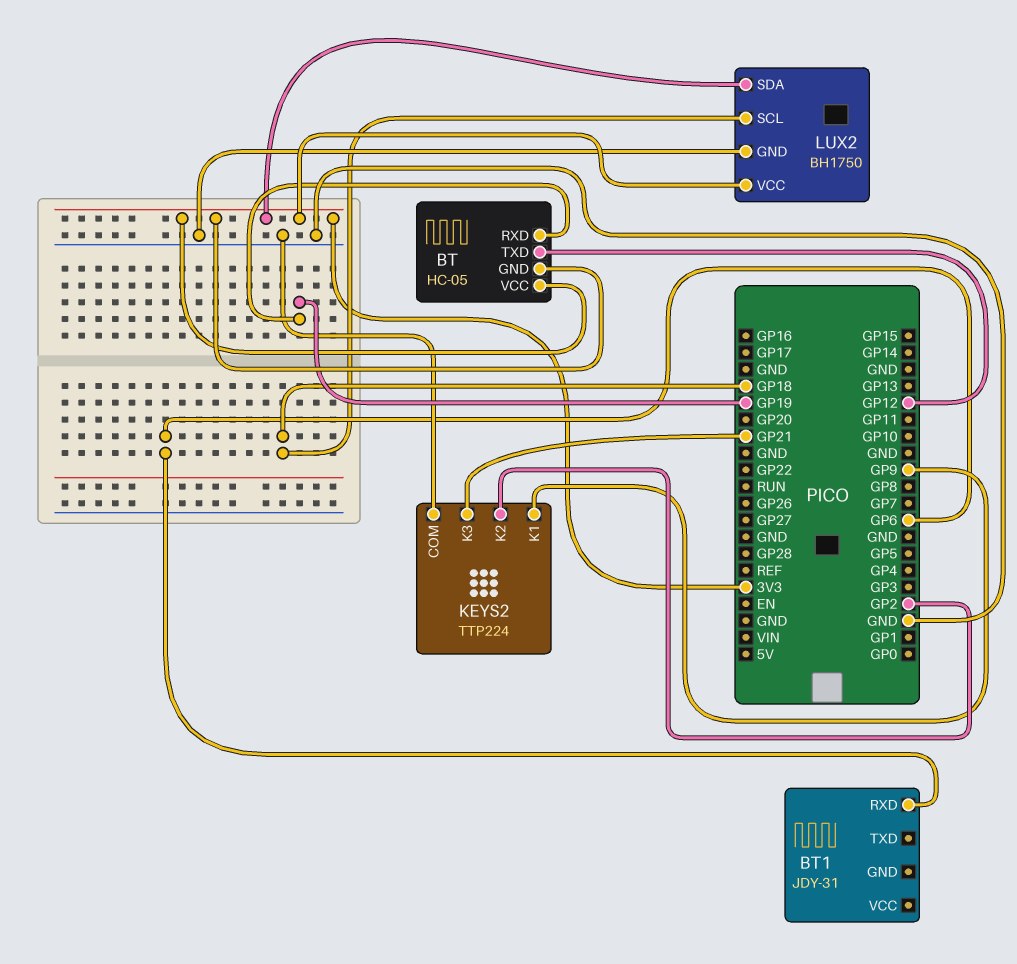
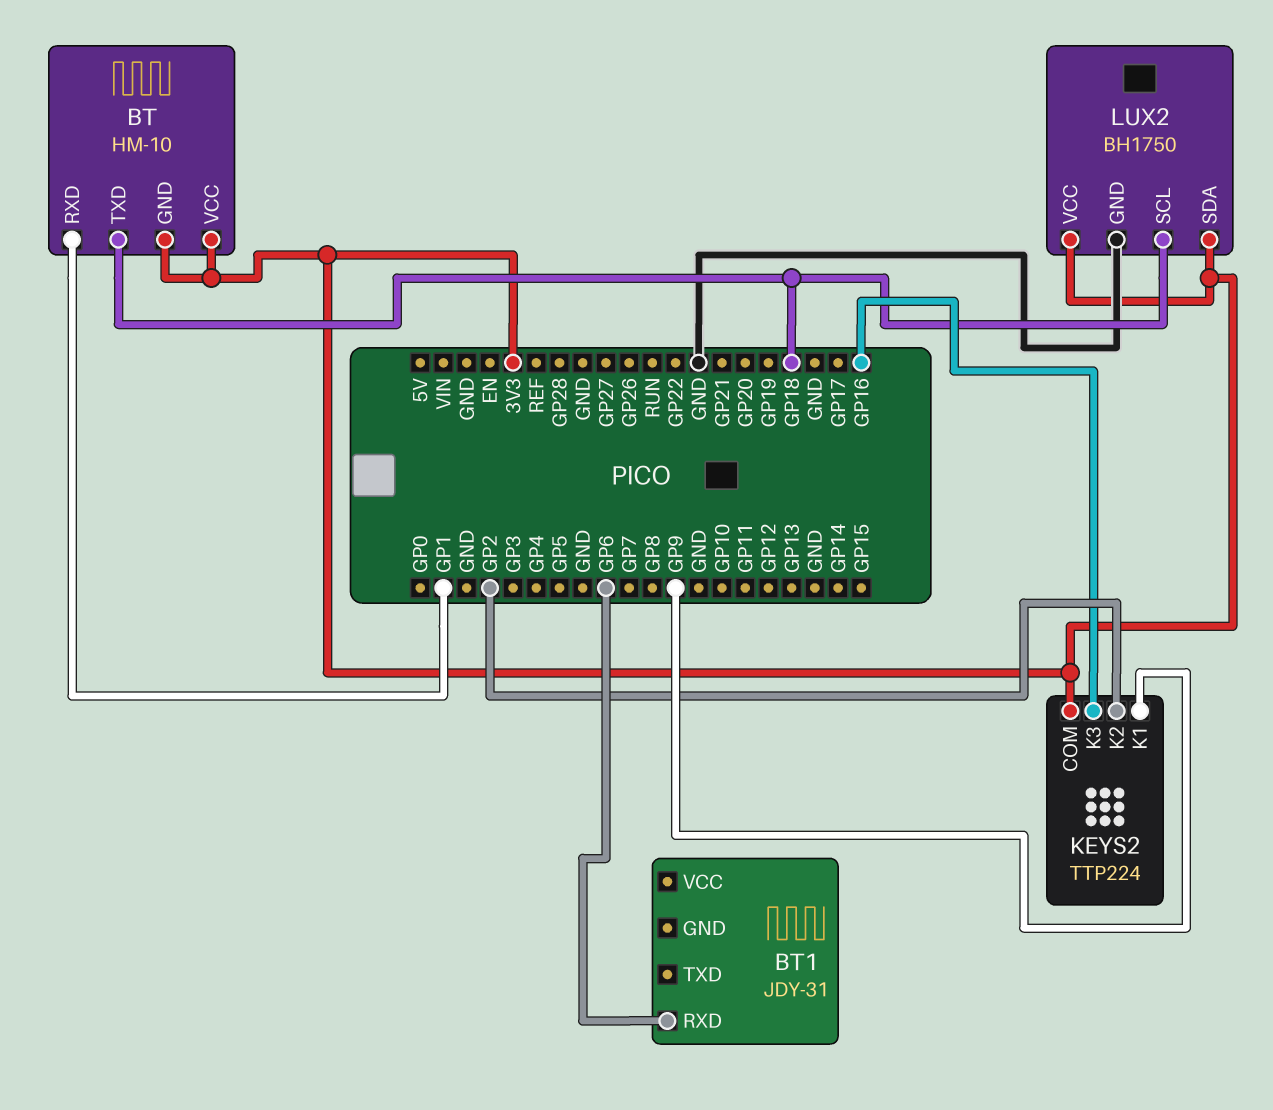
BT: HC-05 -> HM-10
BT pin RXD: GP19 -> GP1
BT pin TXD: GP12 -> GP18
KEYS2 pin COM: GND -> 3V3
KEYS2 pin K3: GP21 -> GP16

